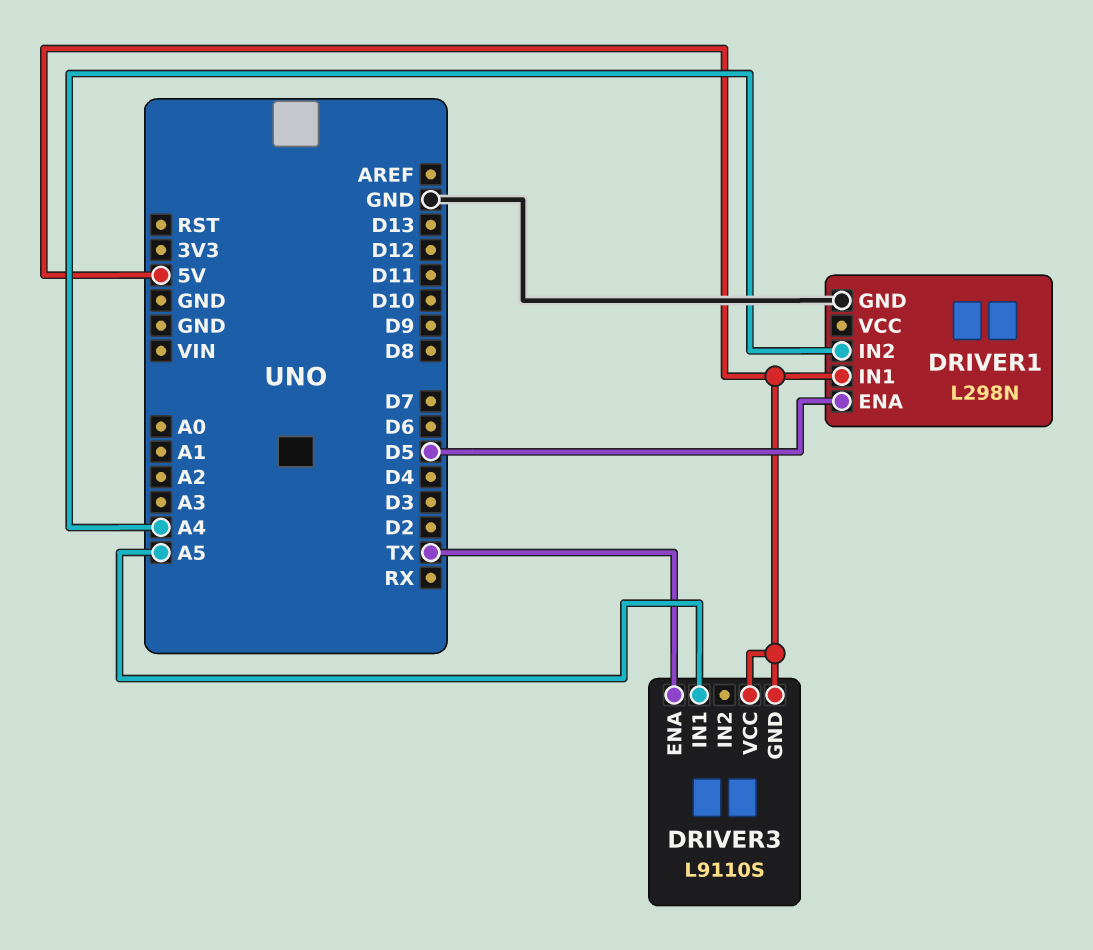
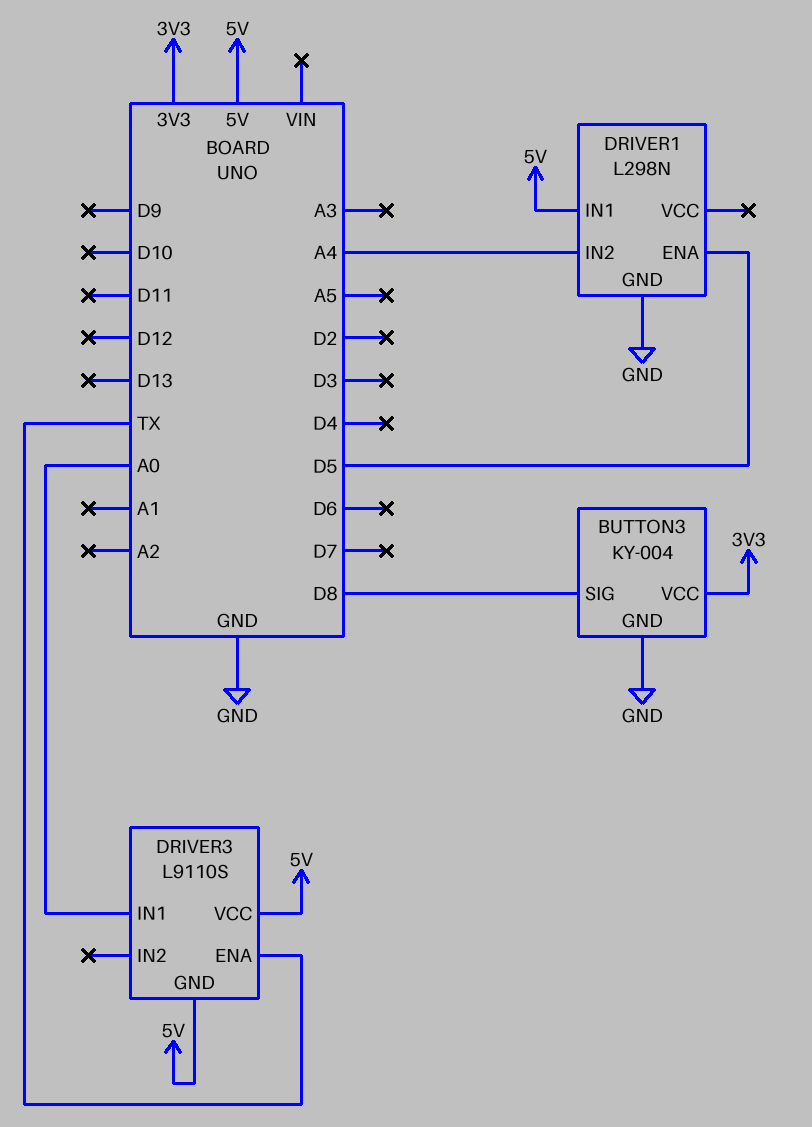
BUTTON3: none -> KY-004
BUTTON3 pin GND: none -> GND
BUTTON3 pin SIG: none -> D8
BUTTON3 pin VCC: none -> 3V3
DRIVER3 pin IN1: A5 -> A0

